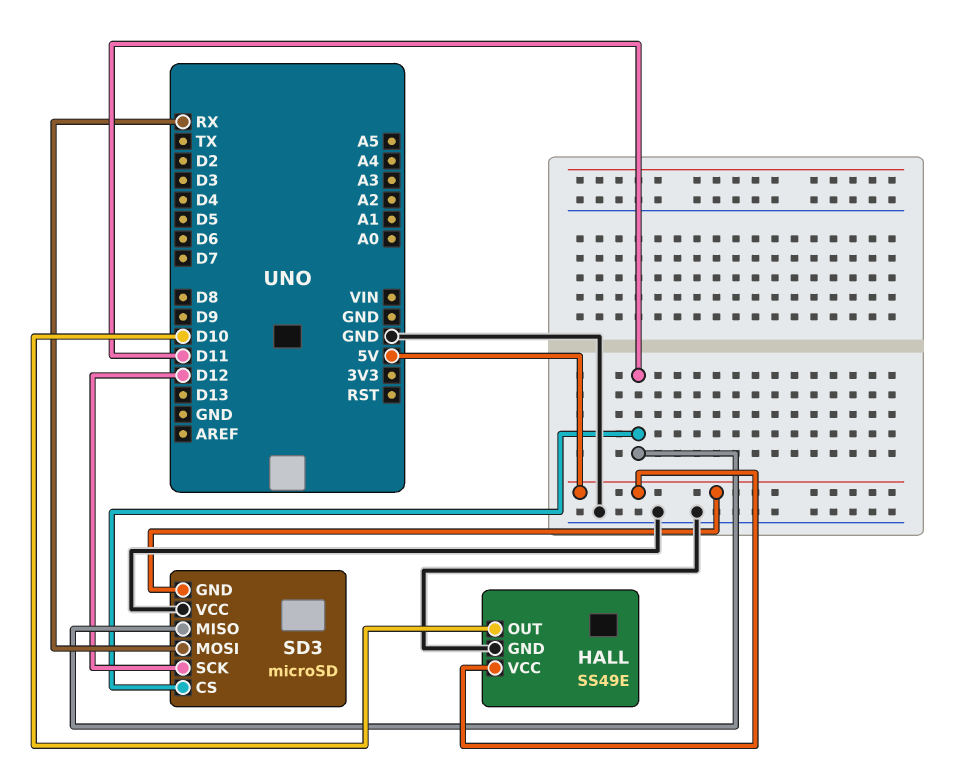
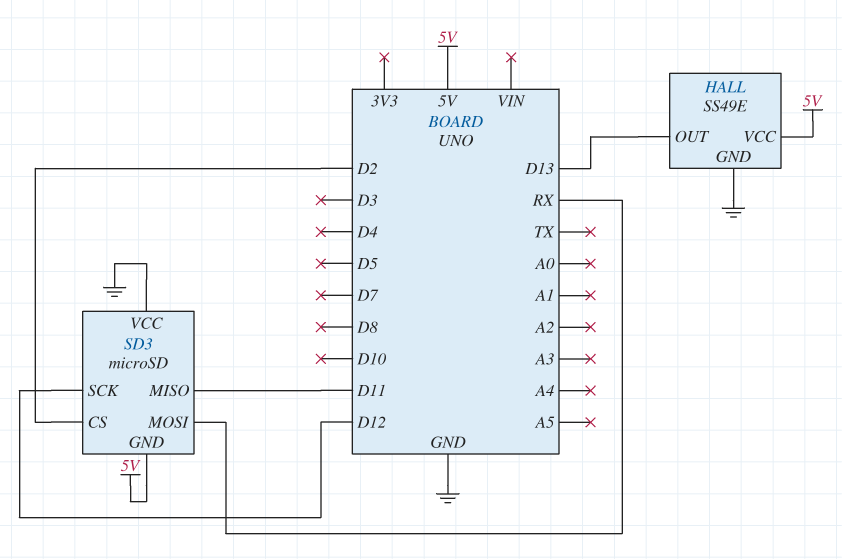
HALL pin OUT: D10 -> D13
SD3 pin CS: D11 -> D2

